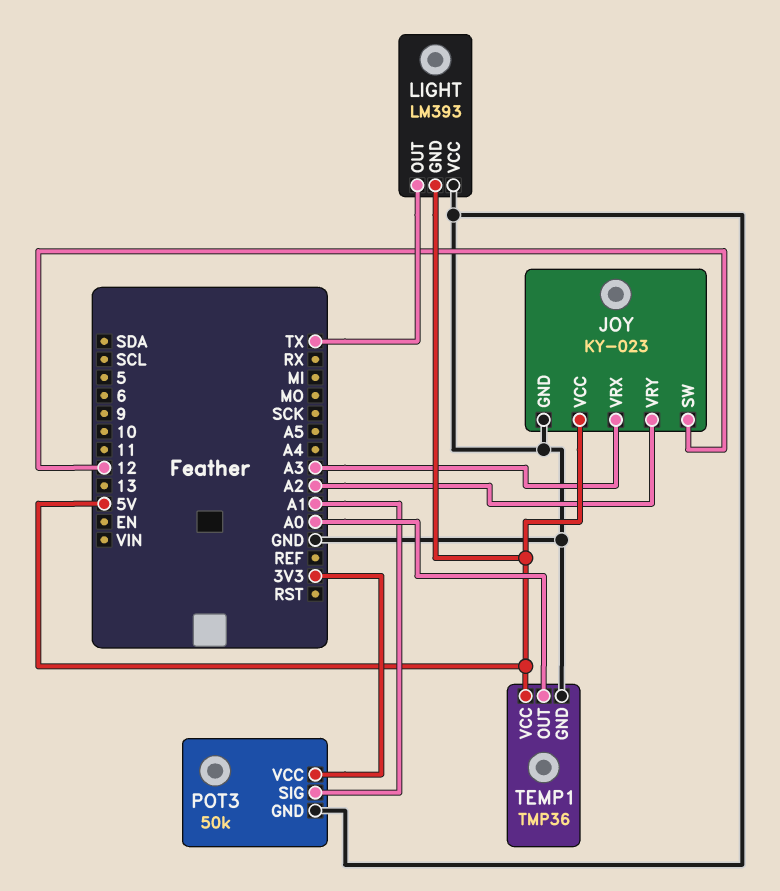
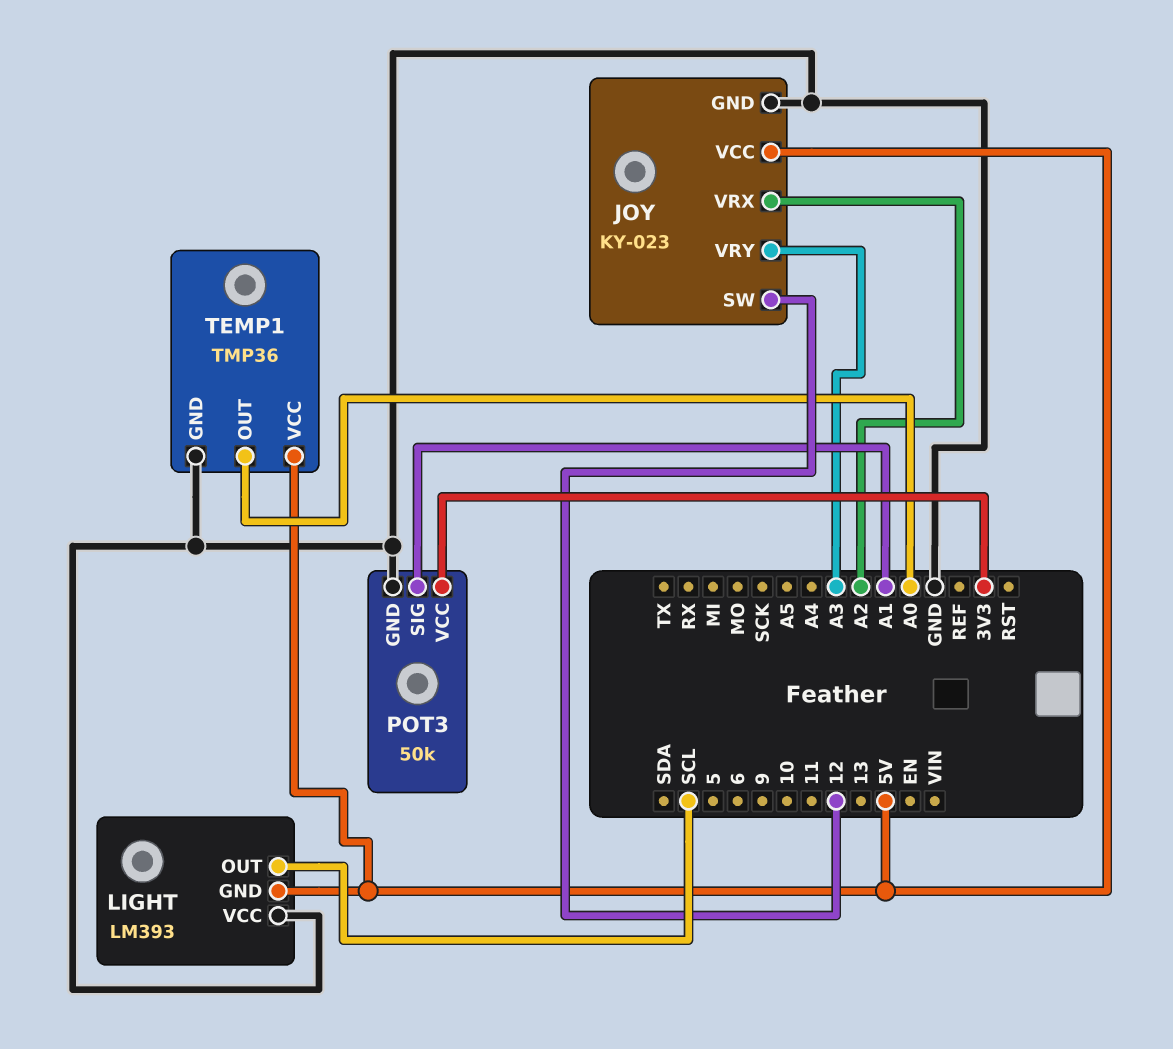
JOY pin VRX: A3 -> A2
JOY pin VRY: A2 -> A3
LIGHT pin OUT: TX -> SCL

